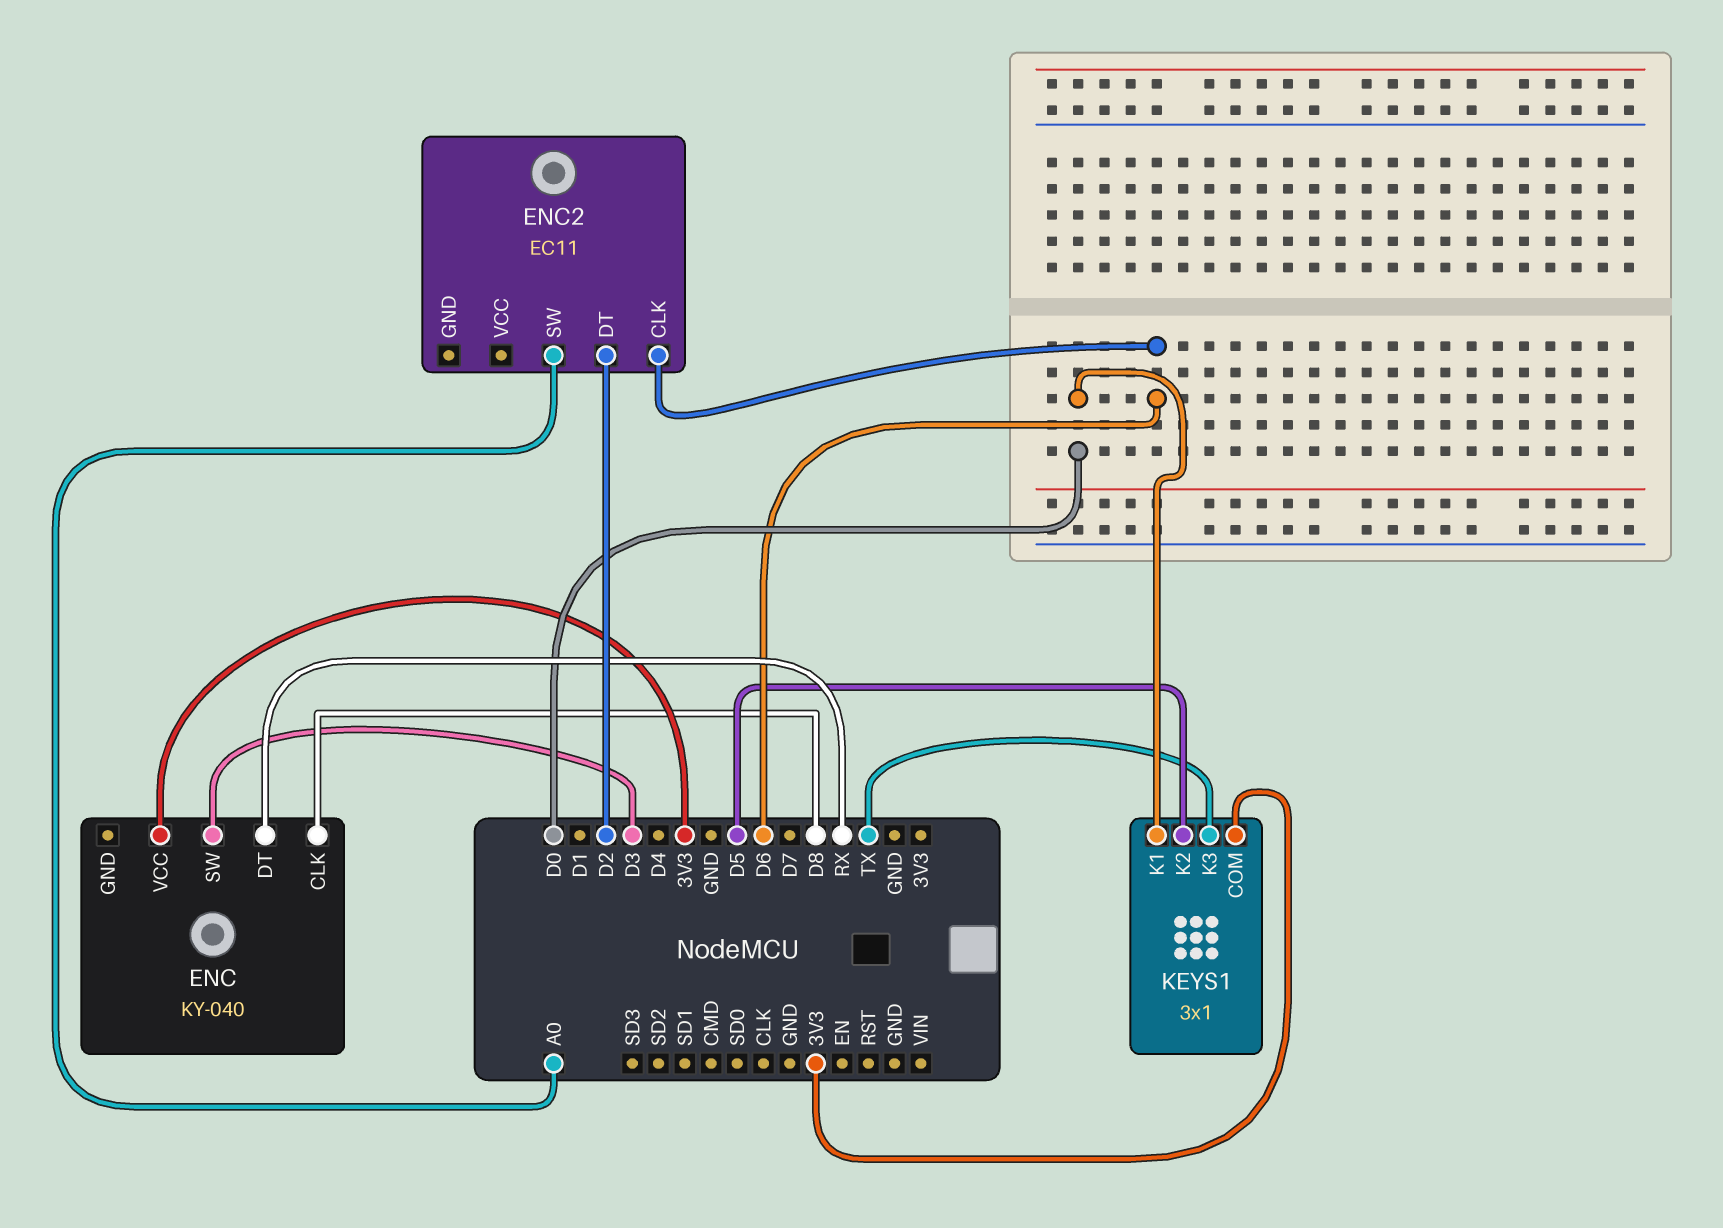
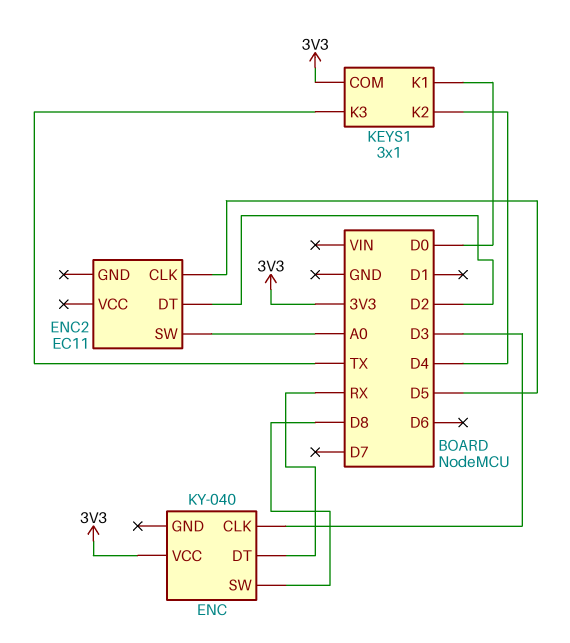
ENC pin CLK: D8 -> D3
ENC pin SW: D3 -> D8
ENC2 pin CLK: D6 -> D5
KEYS1 pin K2: D5 -> D4

